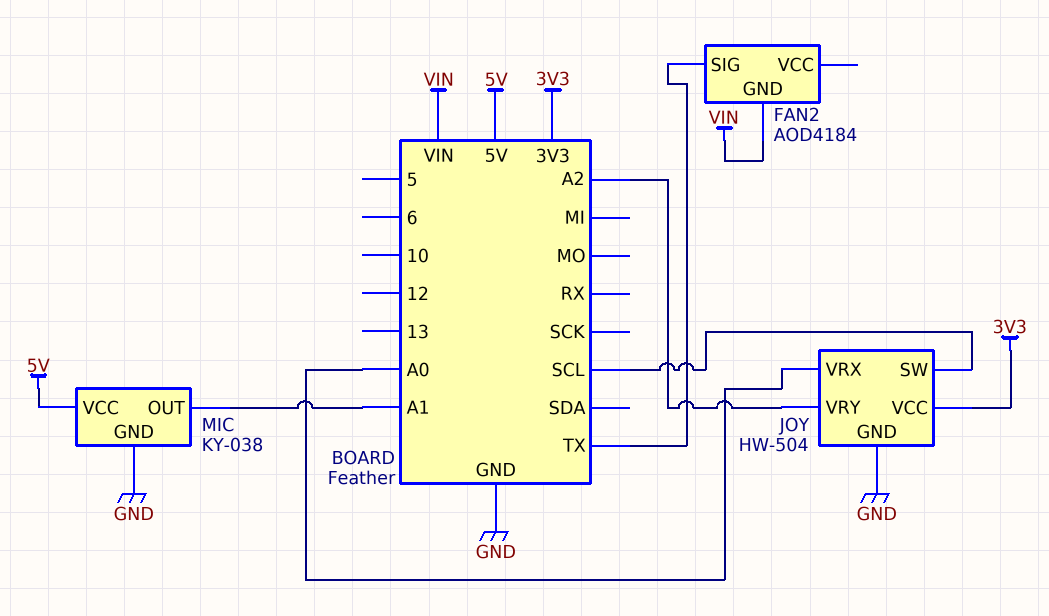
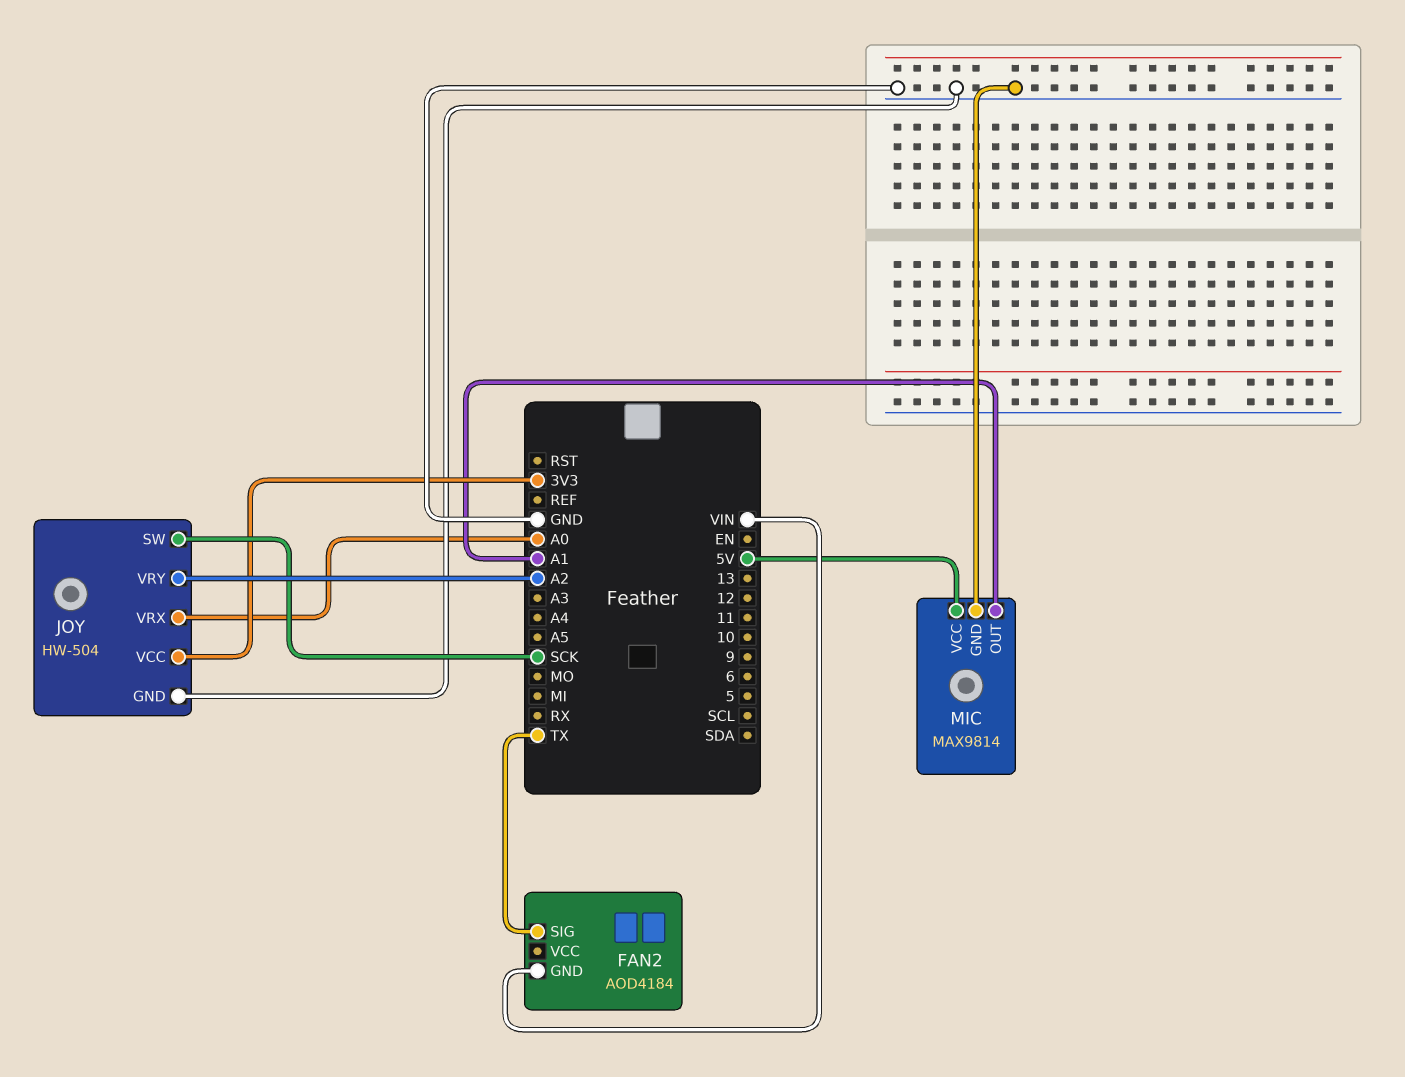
JOY pin SW: SCL -> SCK
MIC: KY-038 -> MAX9814

